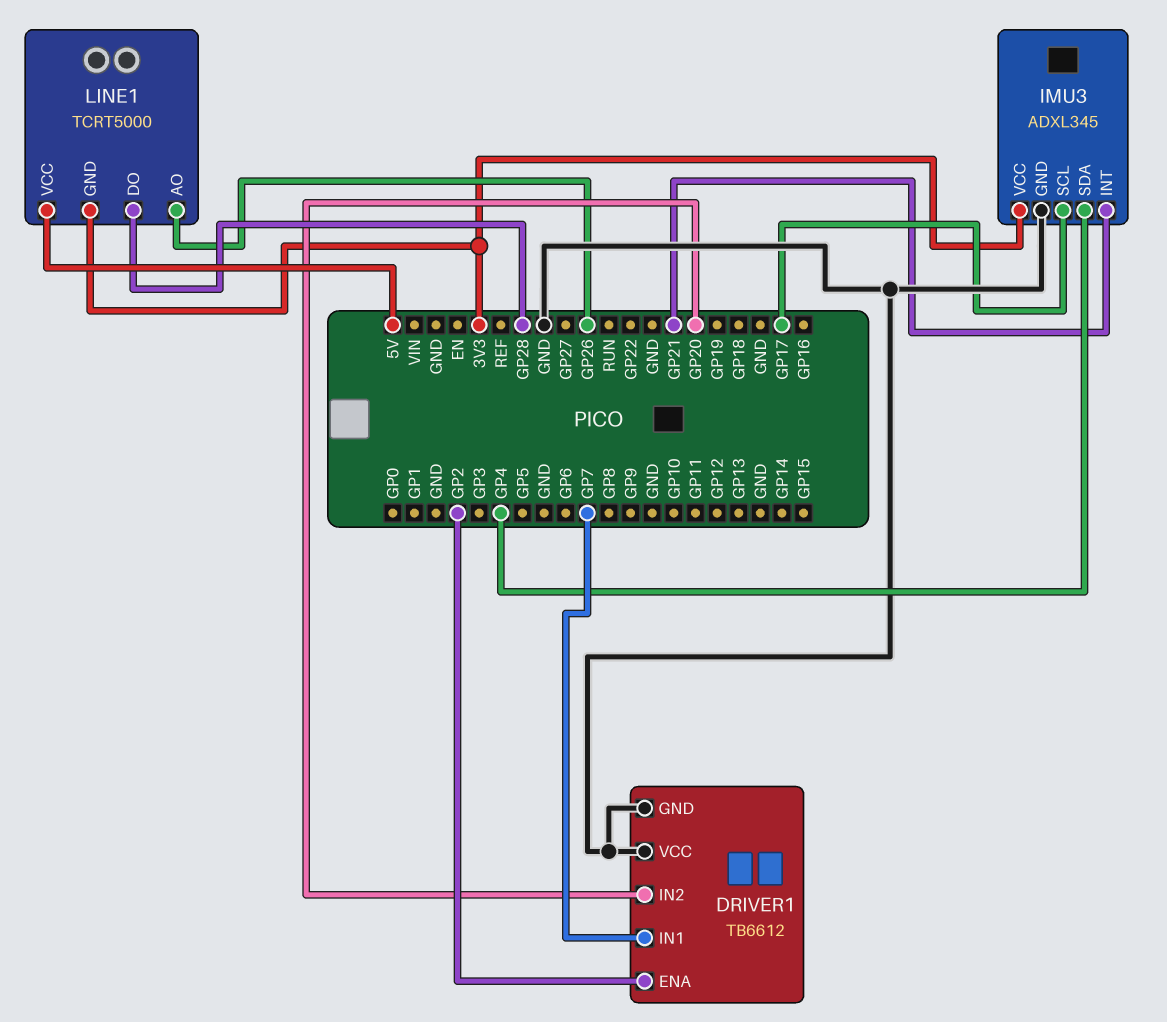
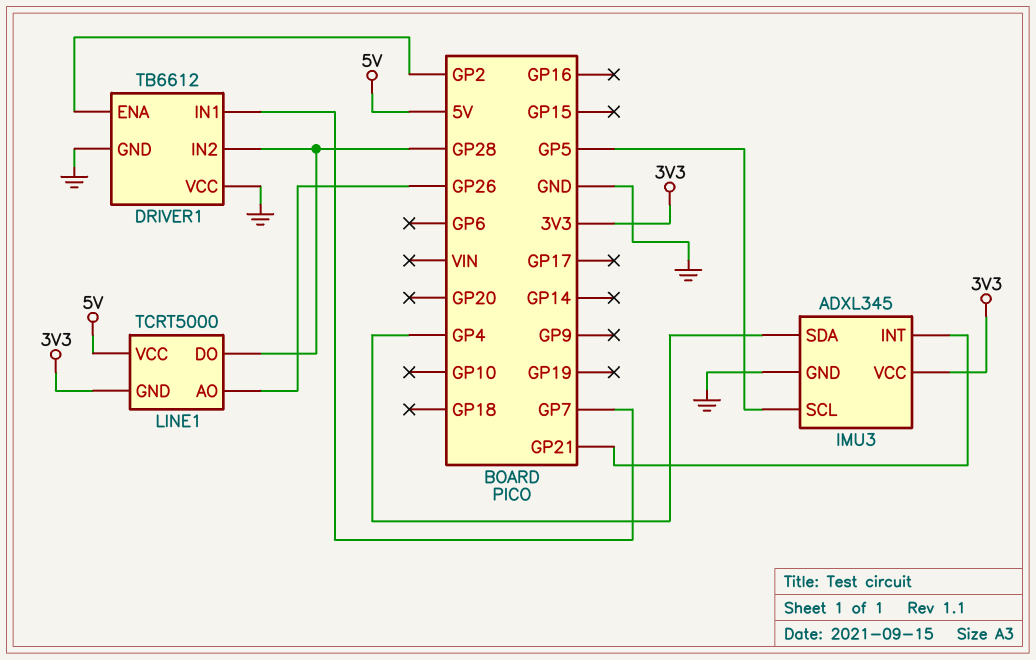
DRIVER1 pin IN2: GP20 -> GP28
IMU3 pin SCL: GP17 -> GP5

